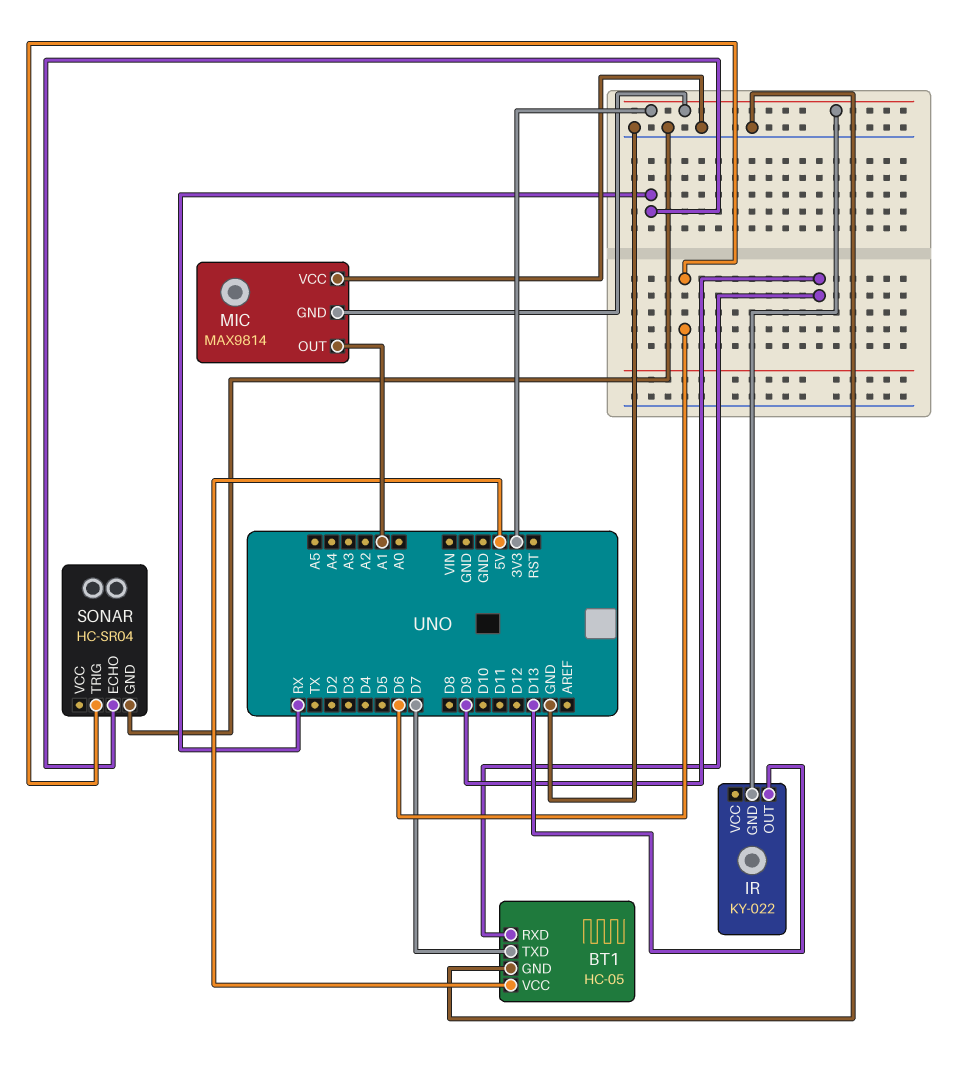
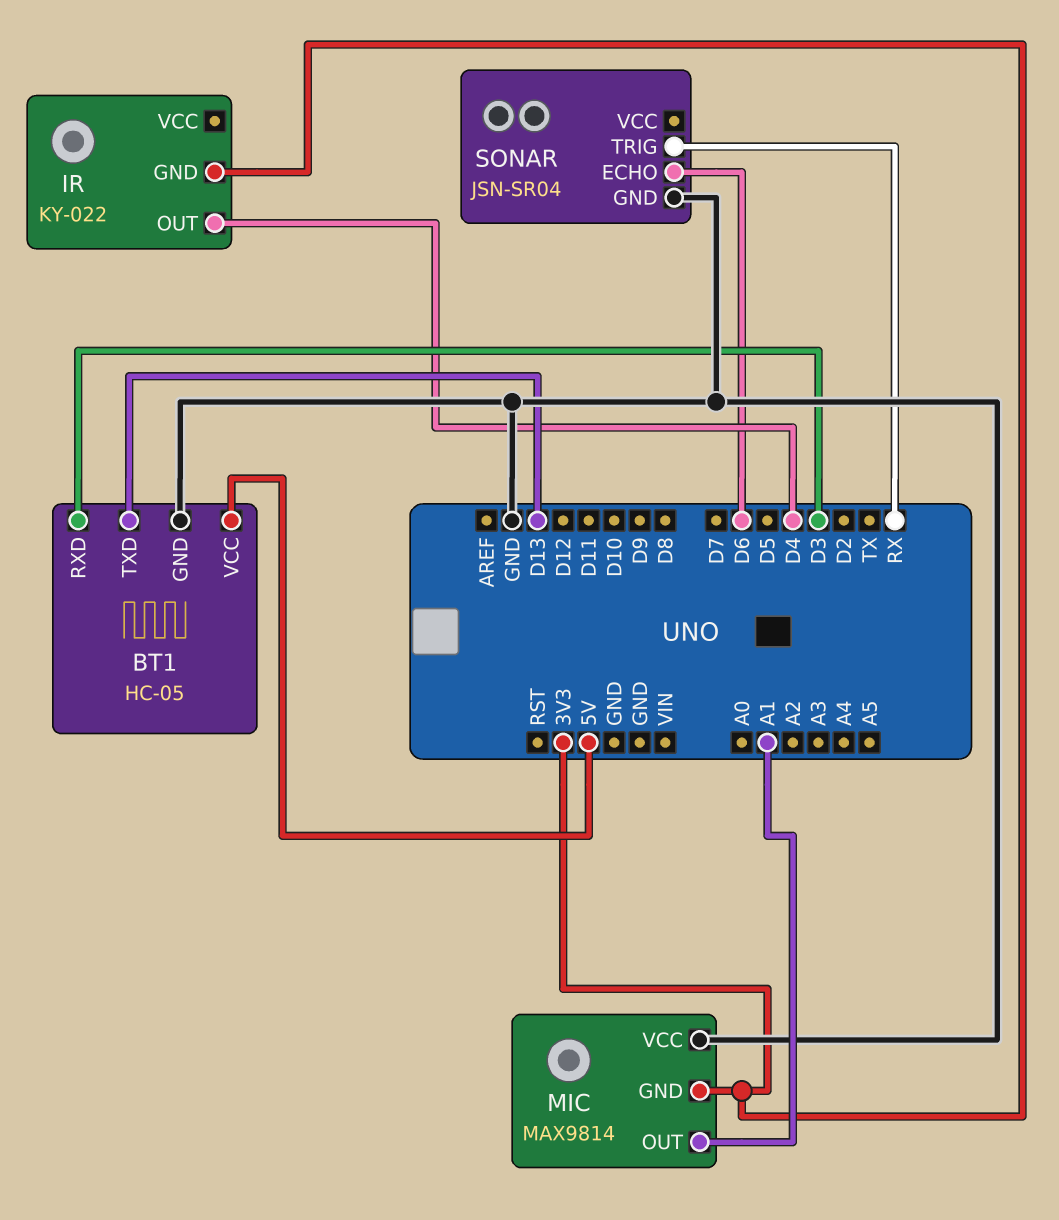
BT1 pin RXD: D9 -> D3
BT1 pin TXD: D7 -> D13
IR pin OUT: D13 -> D4
SONAR: HC-SR04 -> JSN-SR04
SONAR pin ECHO: RX -> D6
SONAR pin TRIG: D6 -> RX

